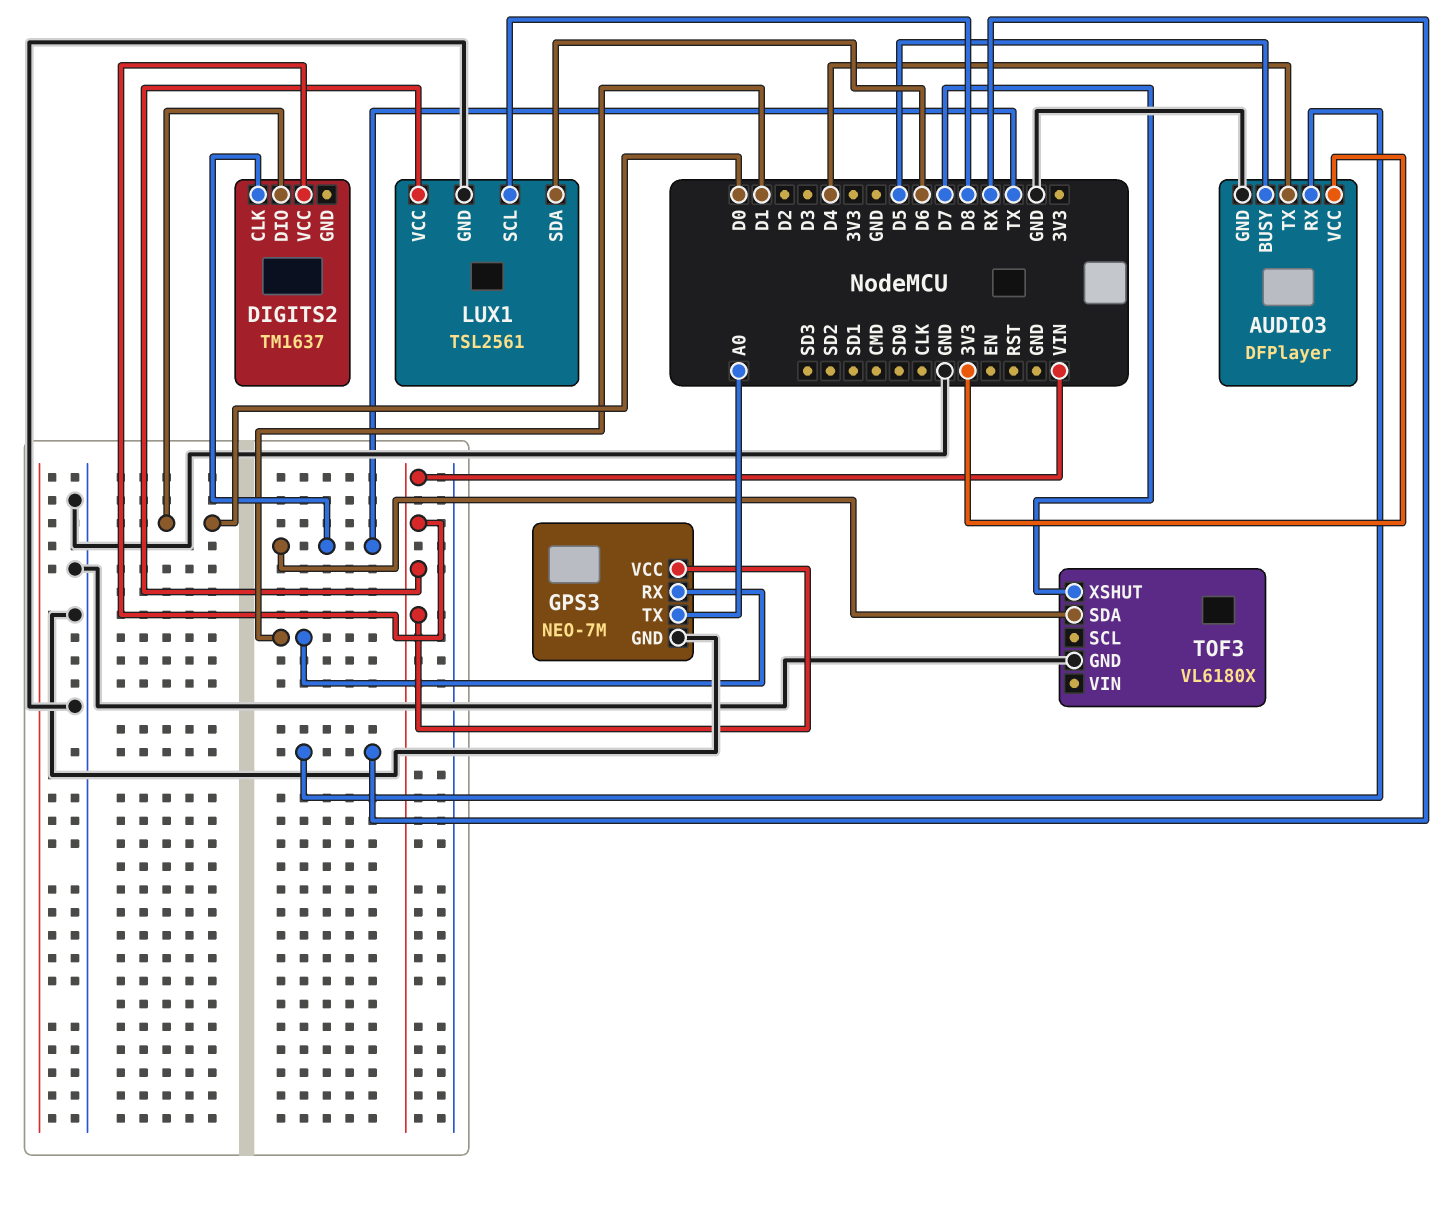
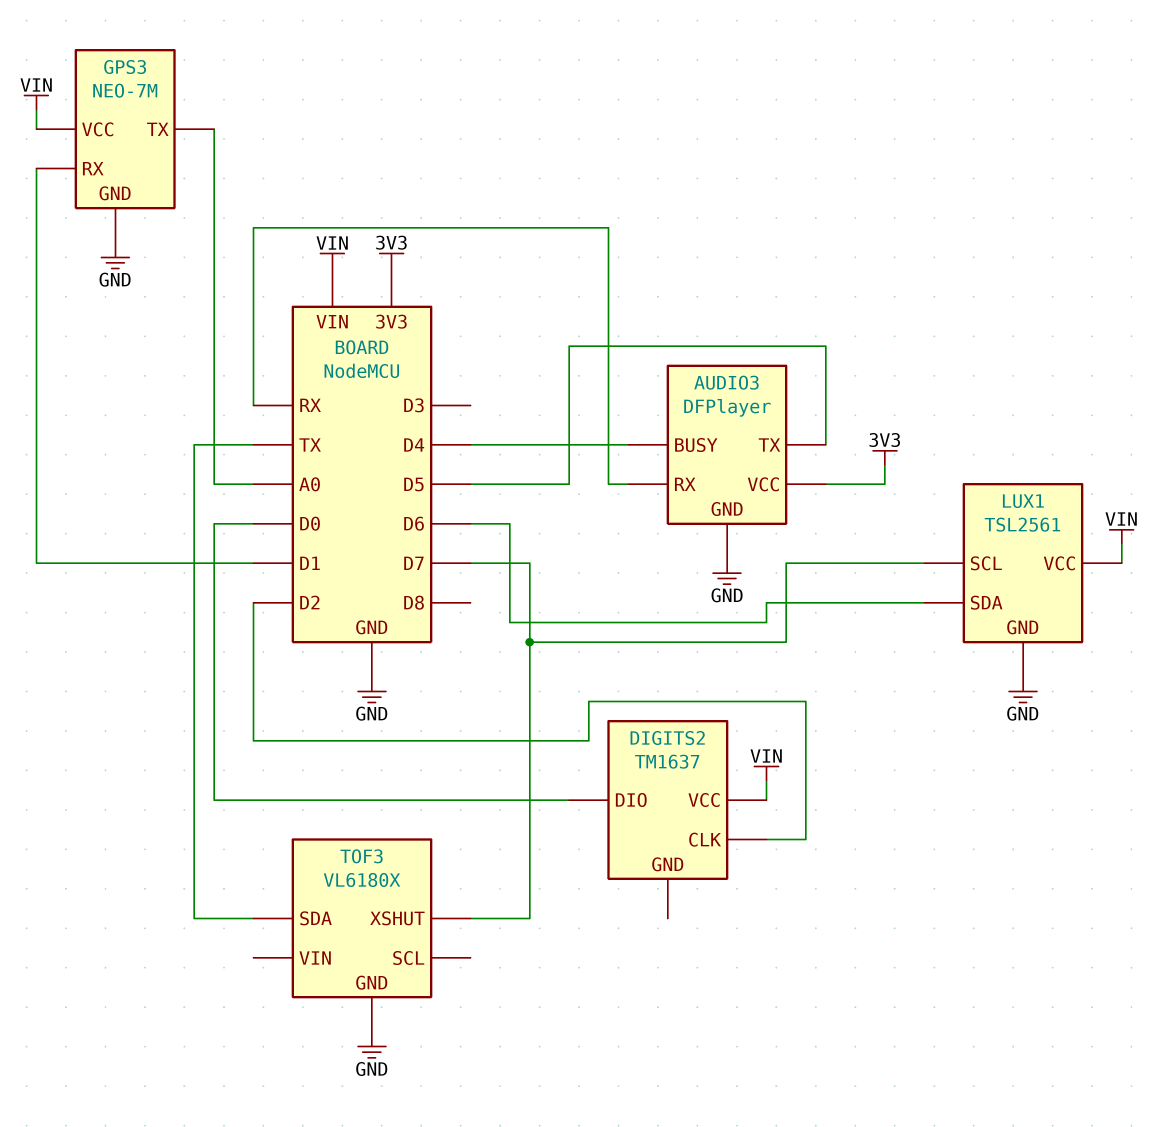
AUDIO3 pin BUSY: D5 -> D4
AUDIO3 pin TX: D4 -> D5
DIGITS2 pin CLK: TX -> D2
LUX1 pin SCL: D8 -> D7

